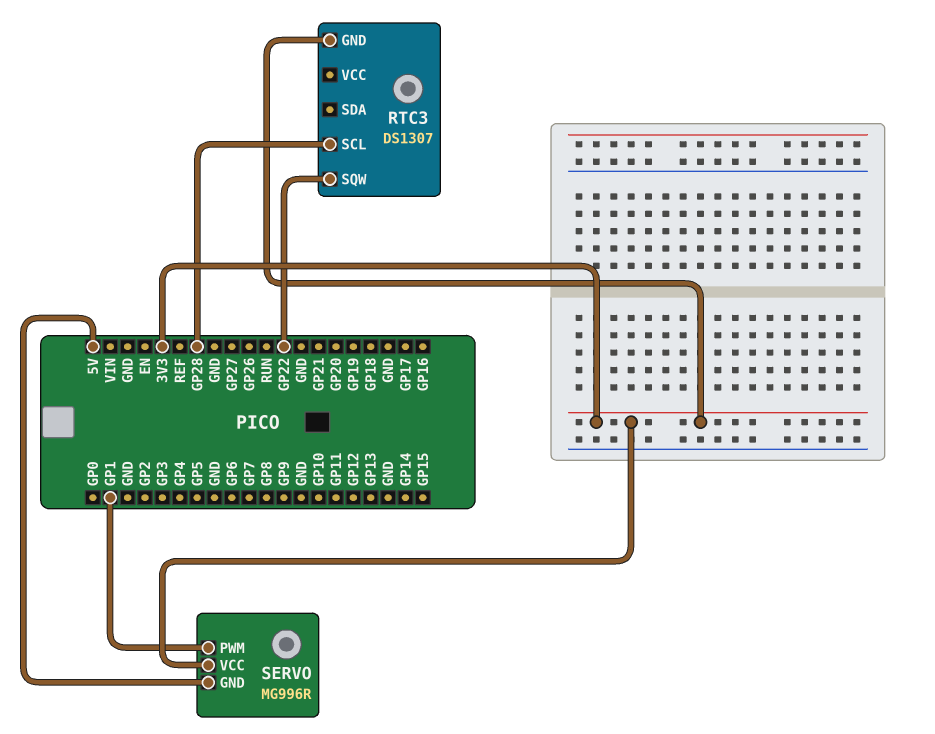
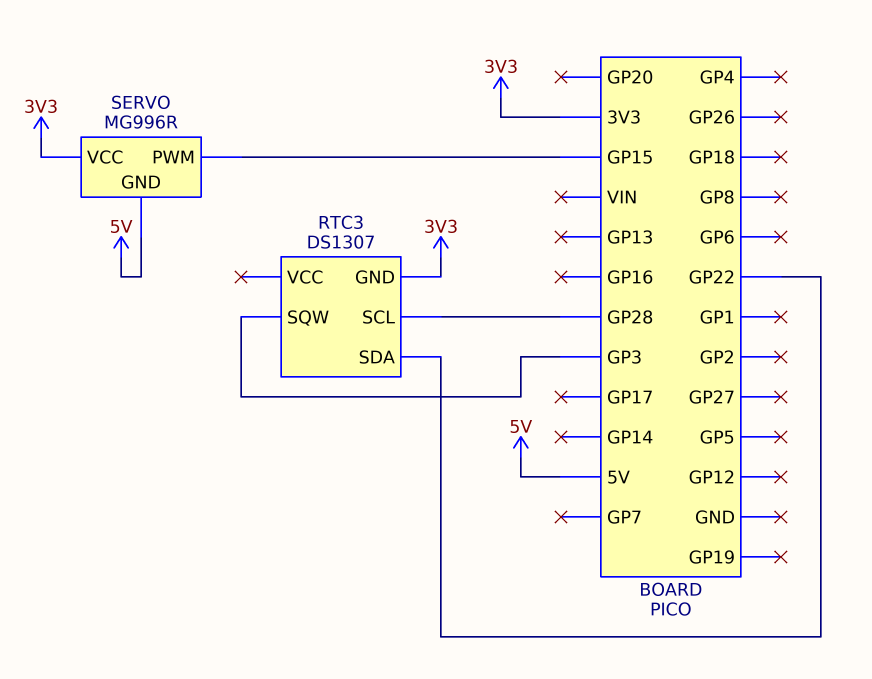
RTC3 pin SDA: none -> GP22
RTC3 pin SQW: GP22 -> GP3
SERVO pin PWM: GP1 -> GP15

